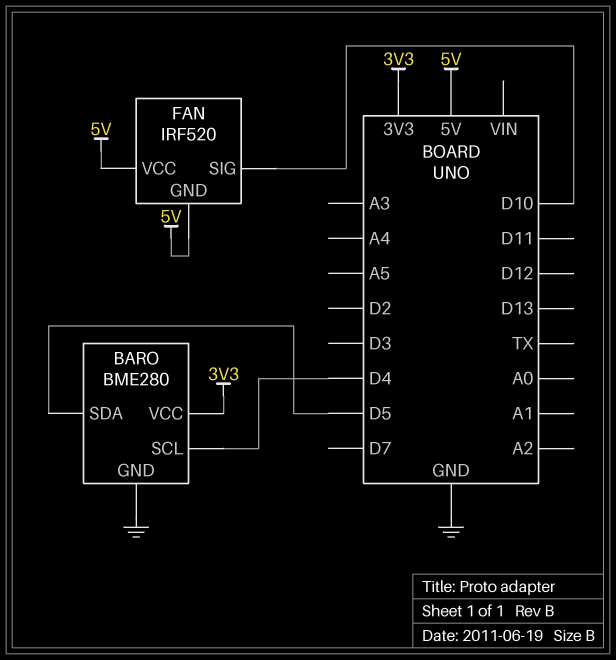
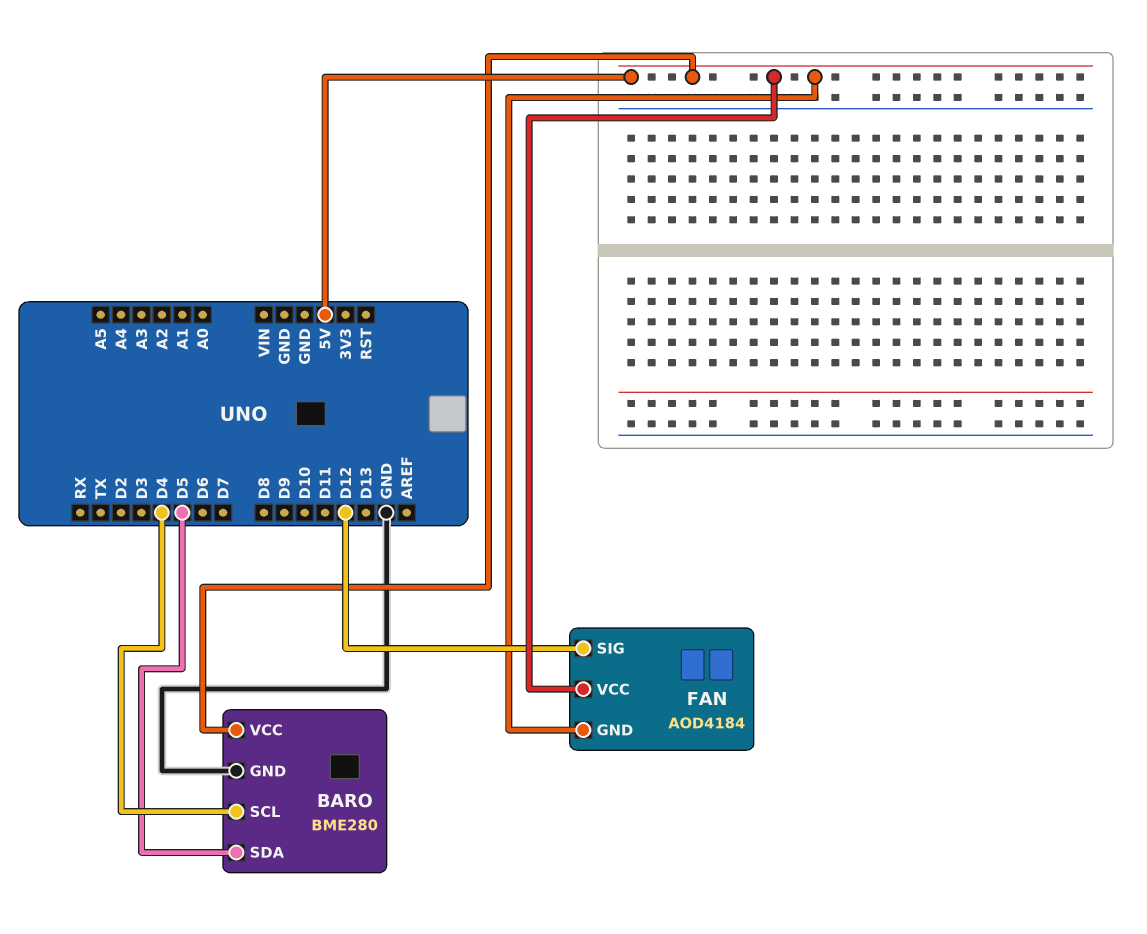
BARO pin VCC: 3V3 -> 5V
FAN: IRF520 -> AOD4184
FAN pin SIG: D10 -> D12

